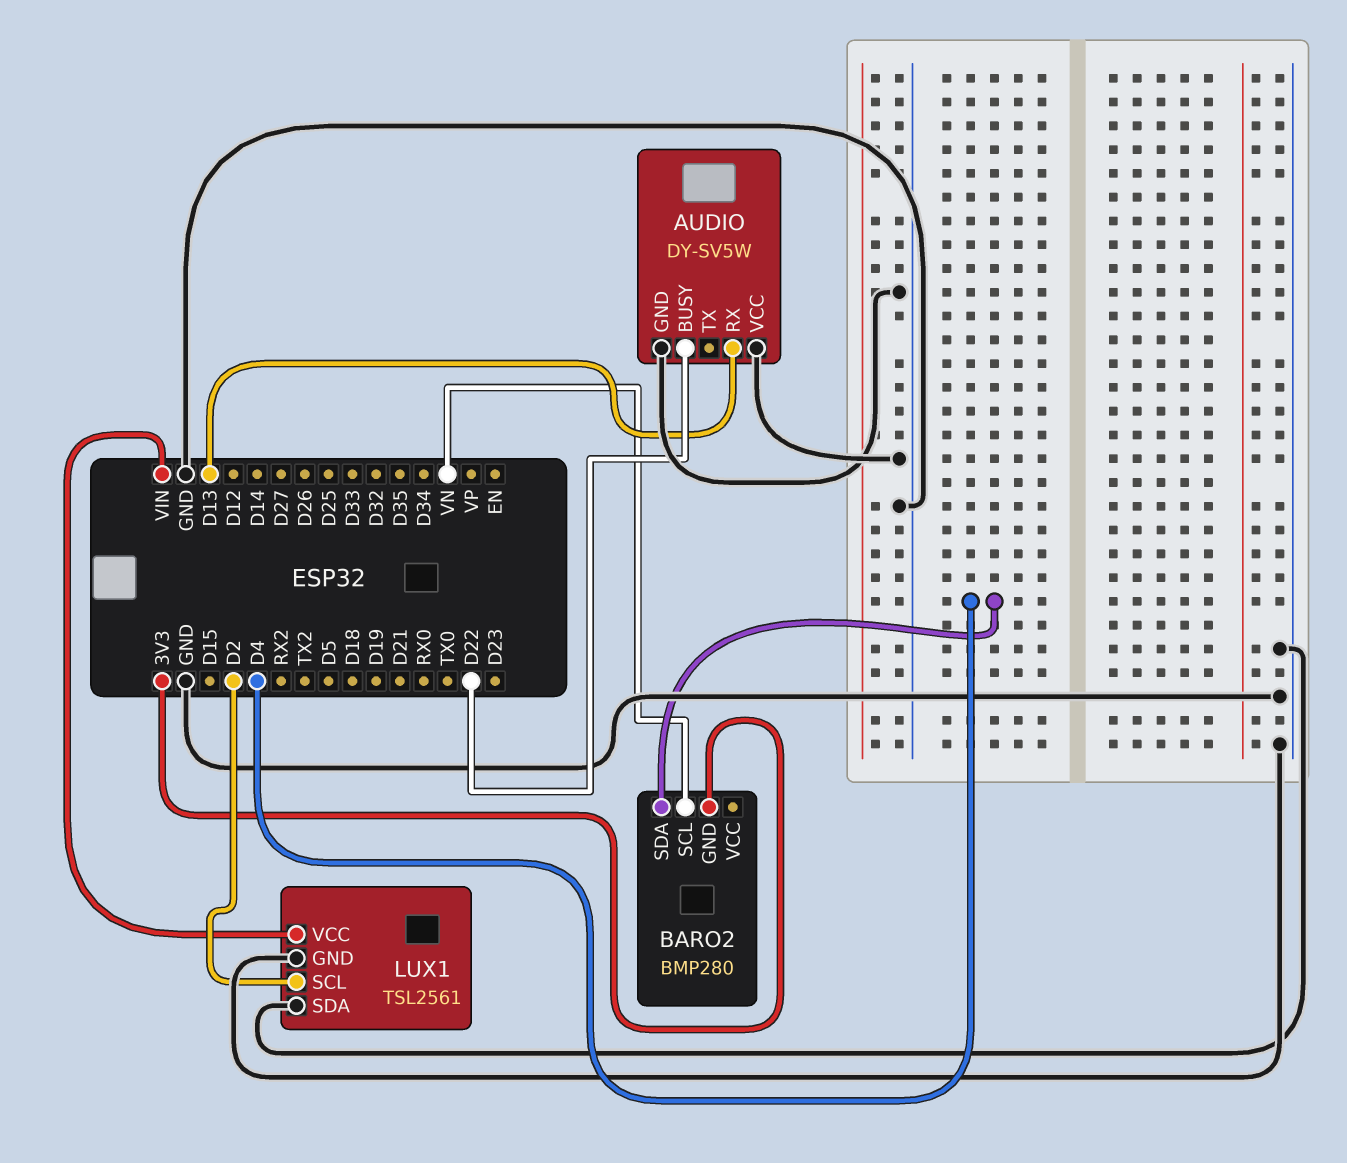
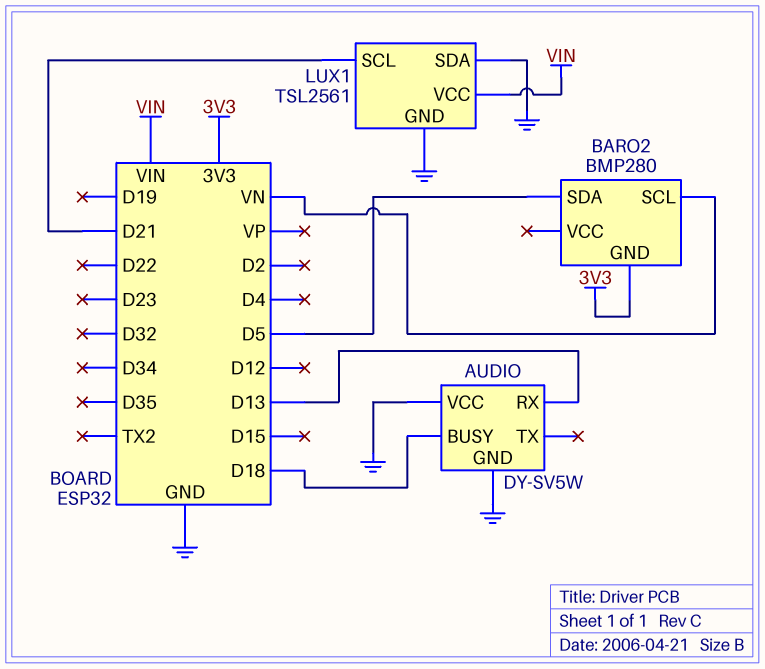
AUDIO pin BUSY: D22 -> D18
BARO2 pin SDA: D4 -> D5
LUX1 pin SCL: D2 -> D21

